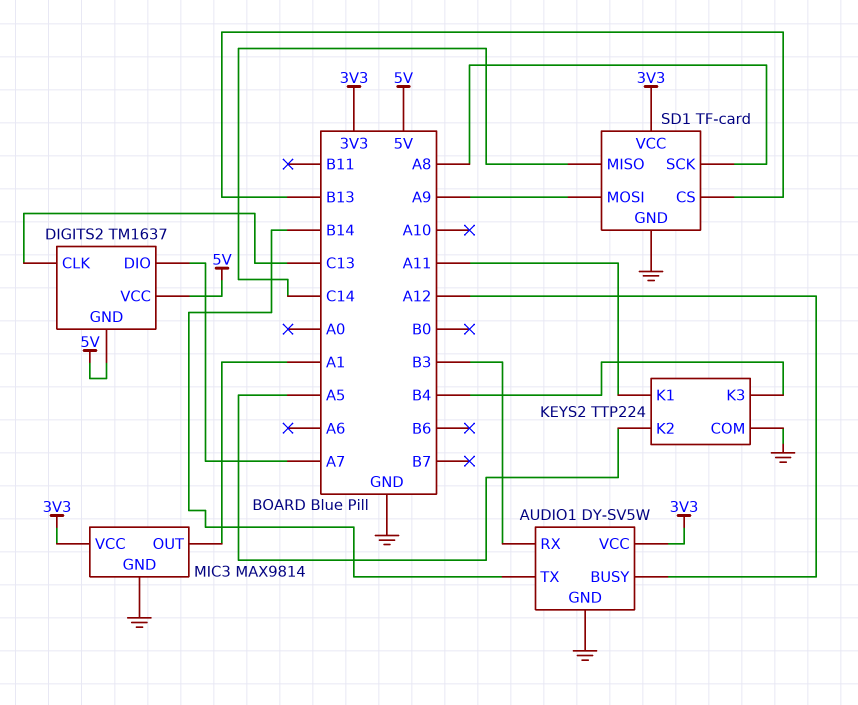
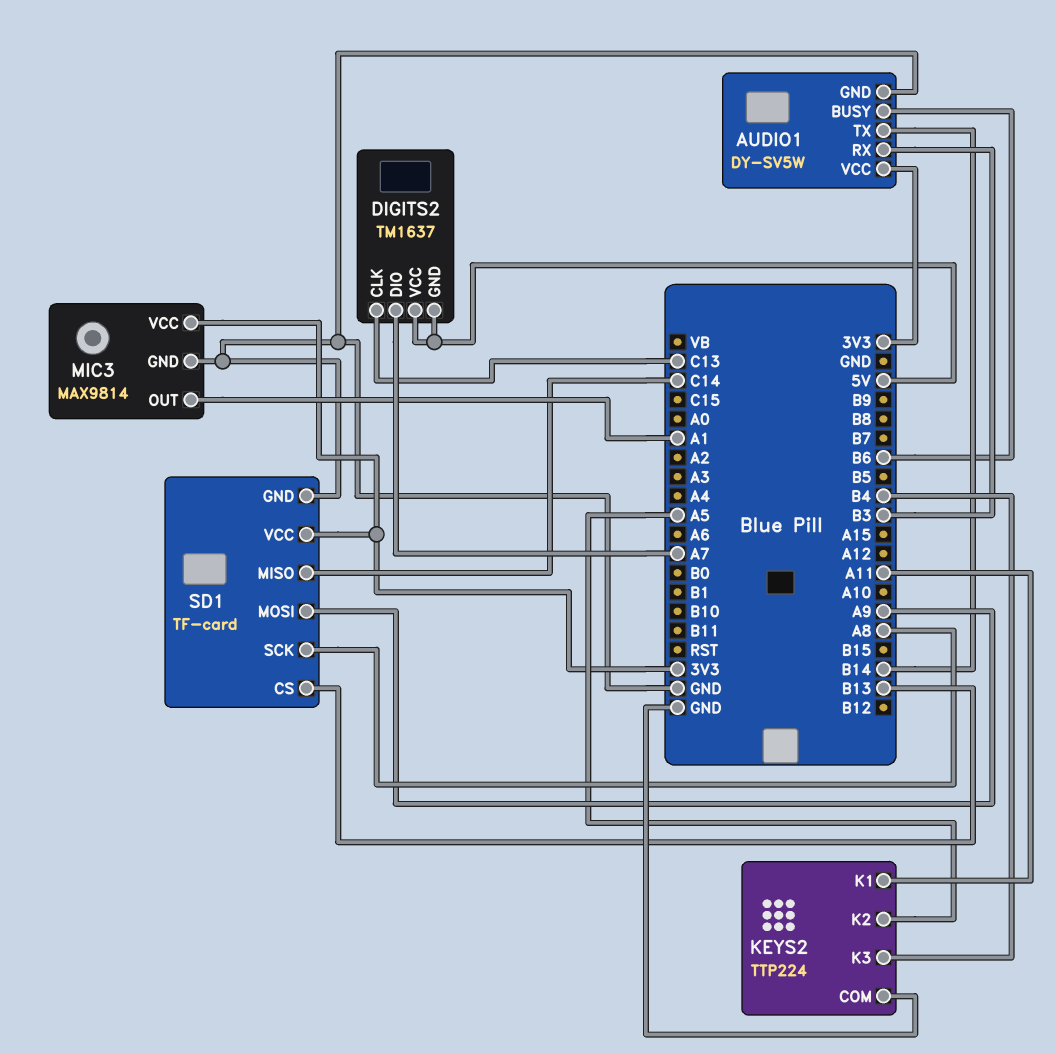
AUDIO1 pin BUSY: A12 -> B6

